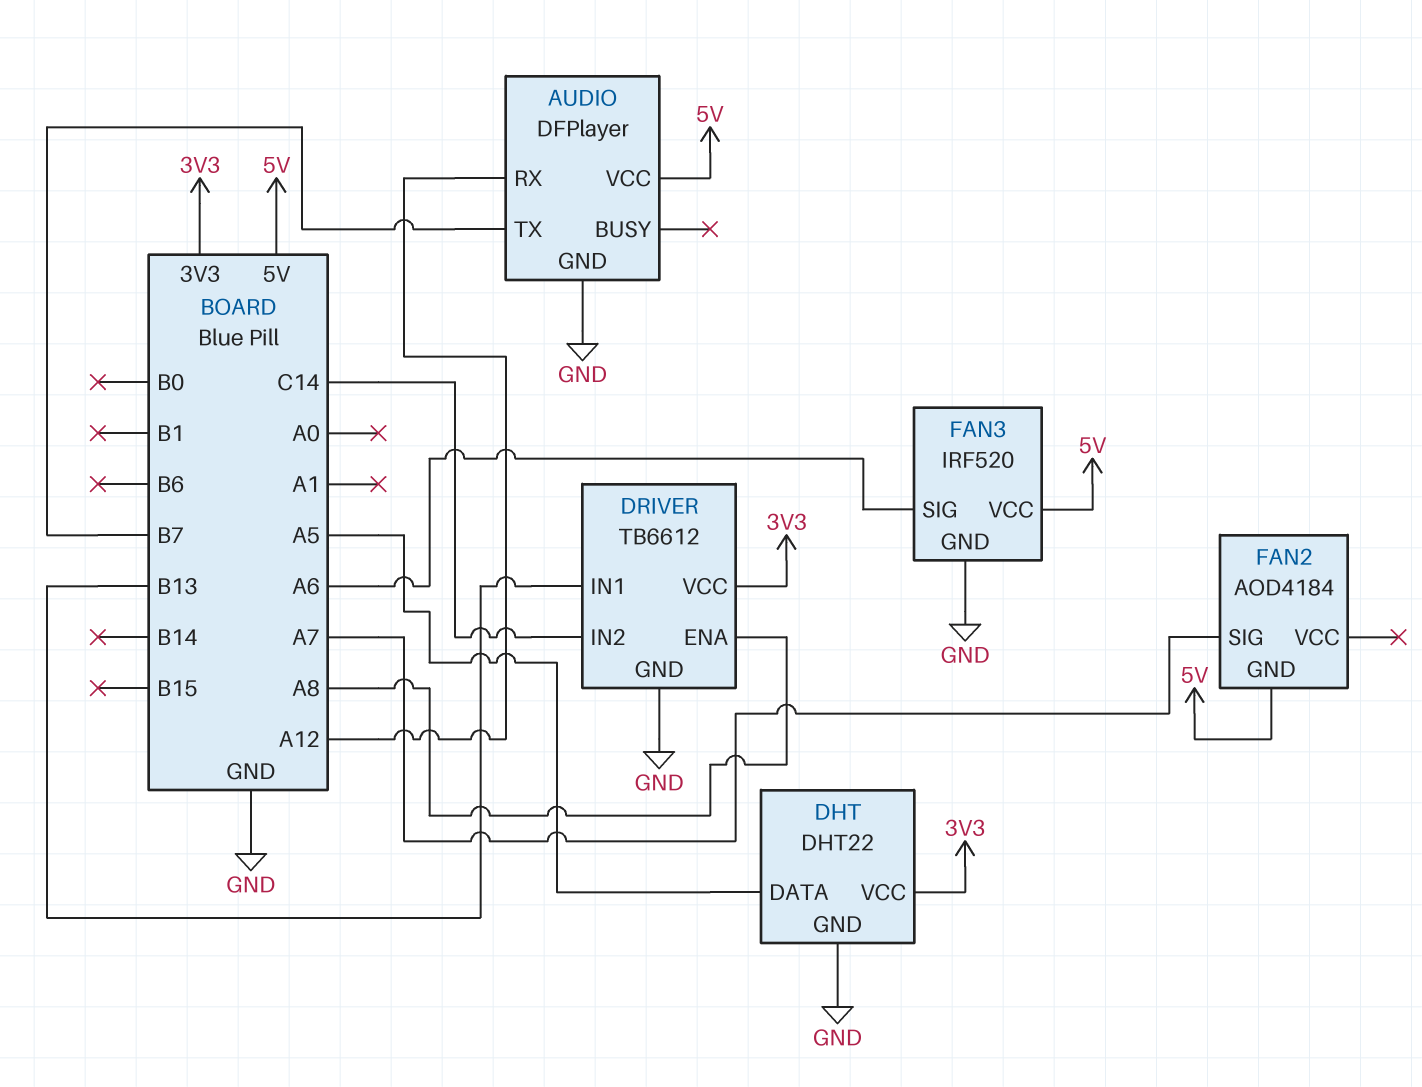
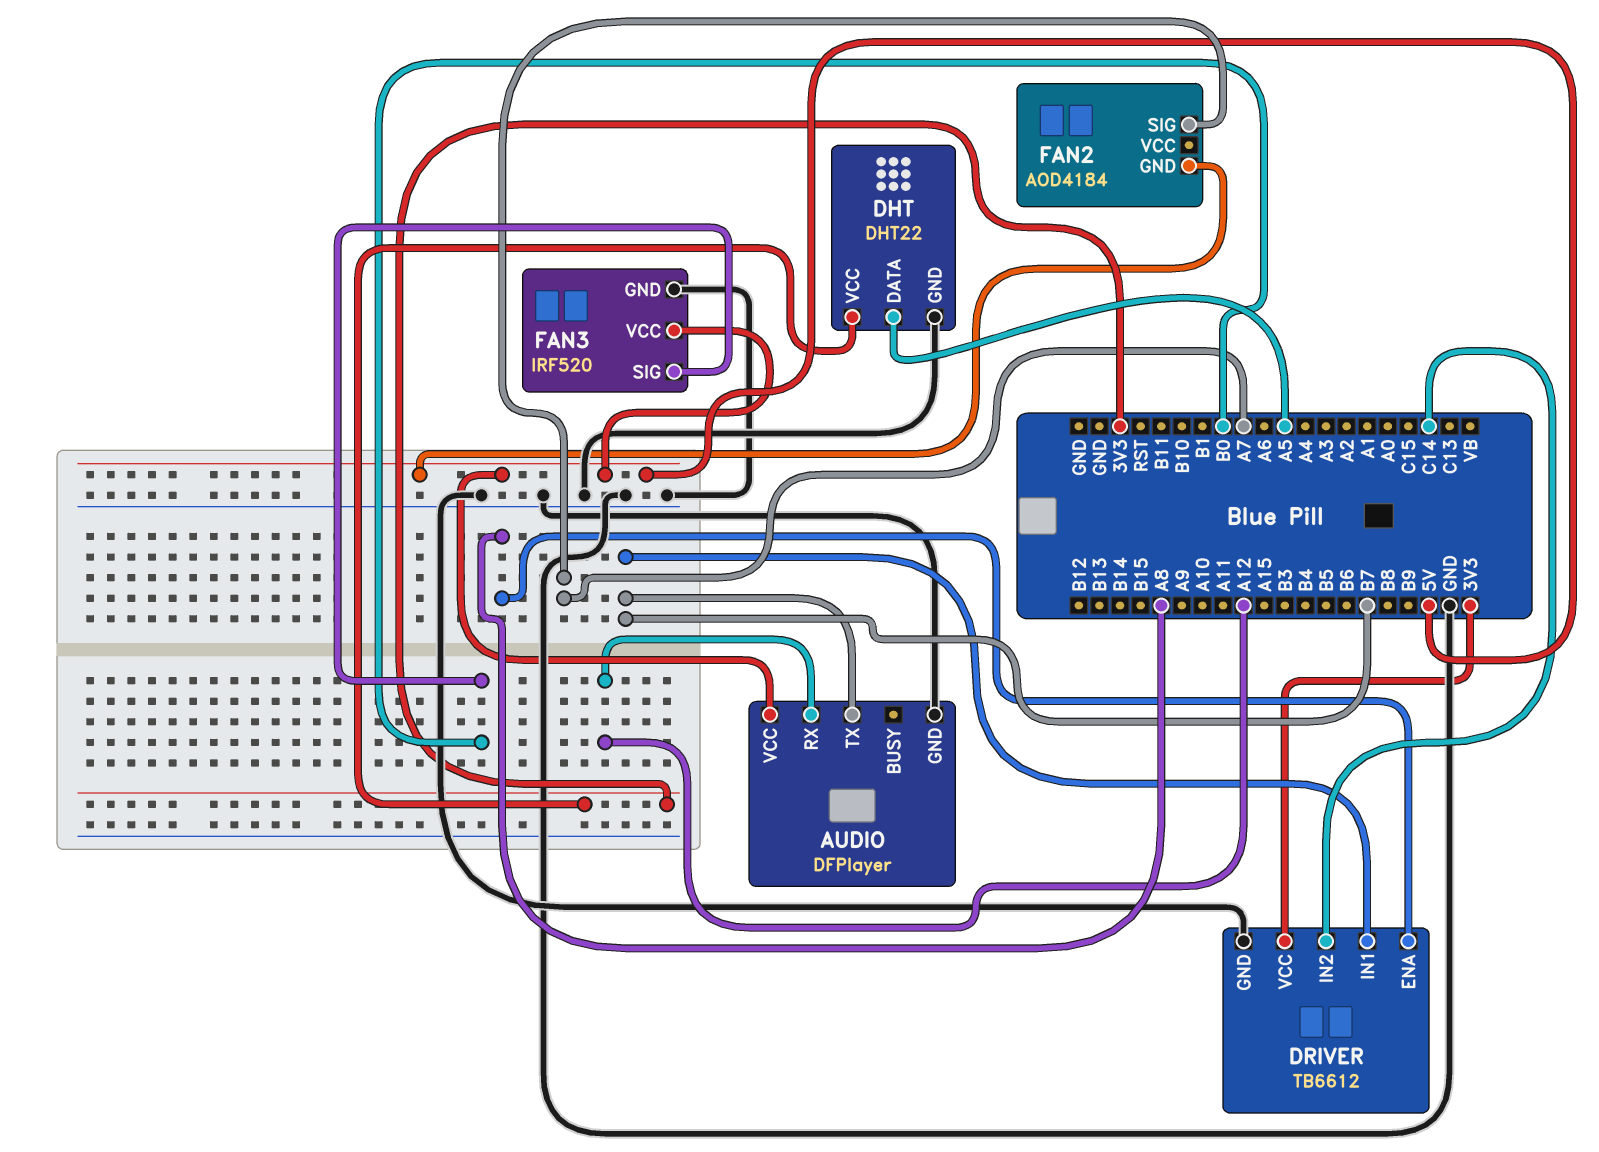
DRIVER pin IN1: B13 -> B7
FAN3 pin SIG: A6 -> B0

